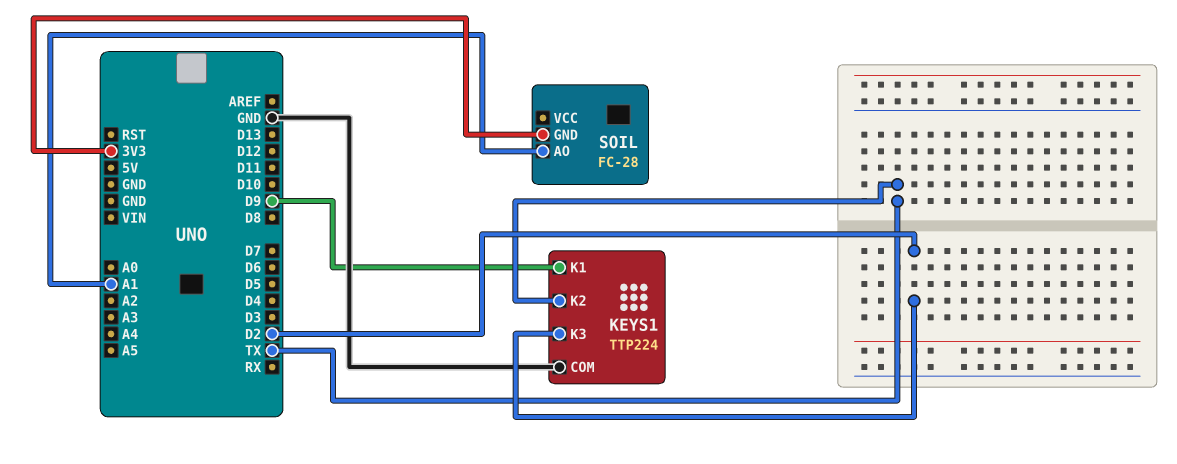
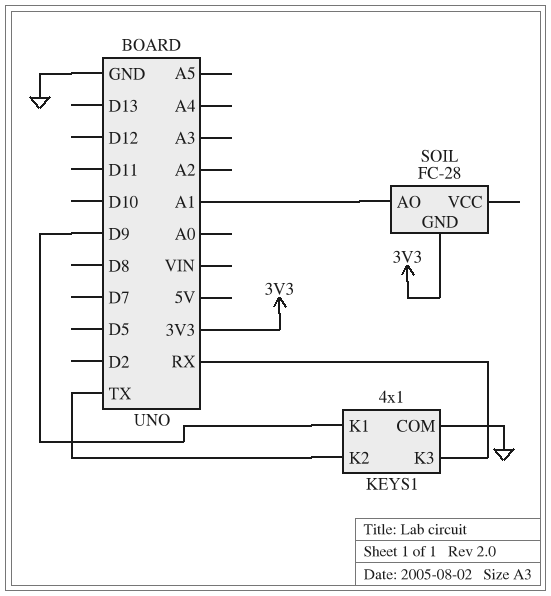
KEYS1: TTP224 -> 4x1
KEYS1 pin K3: D2 -> RX

